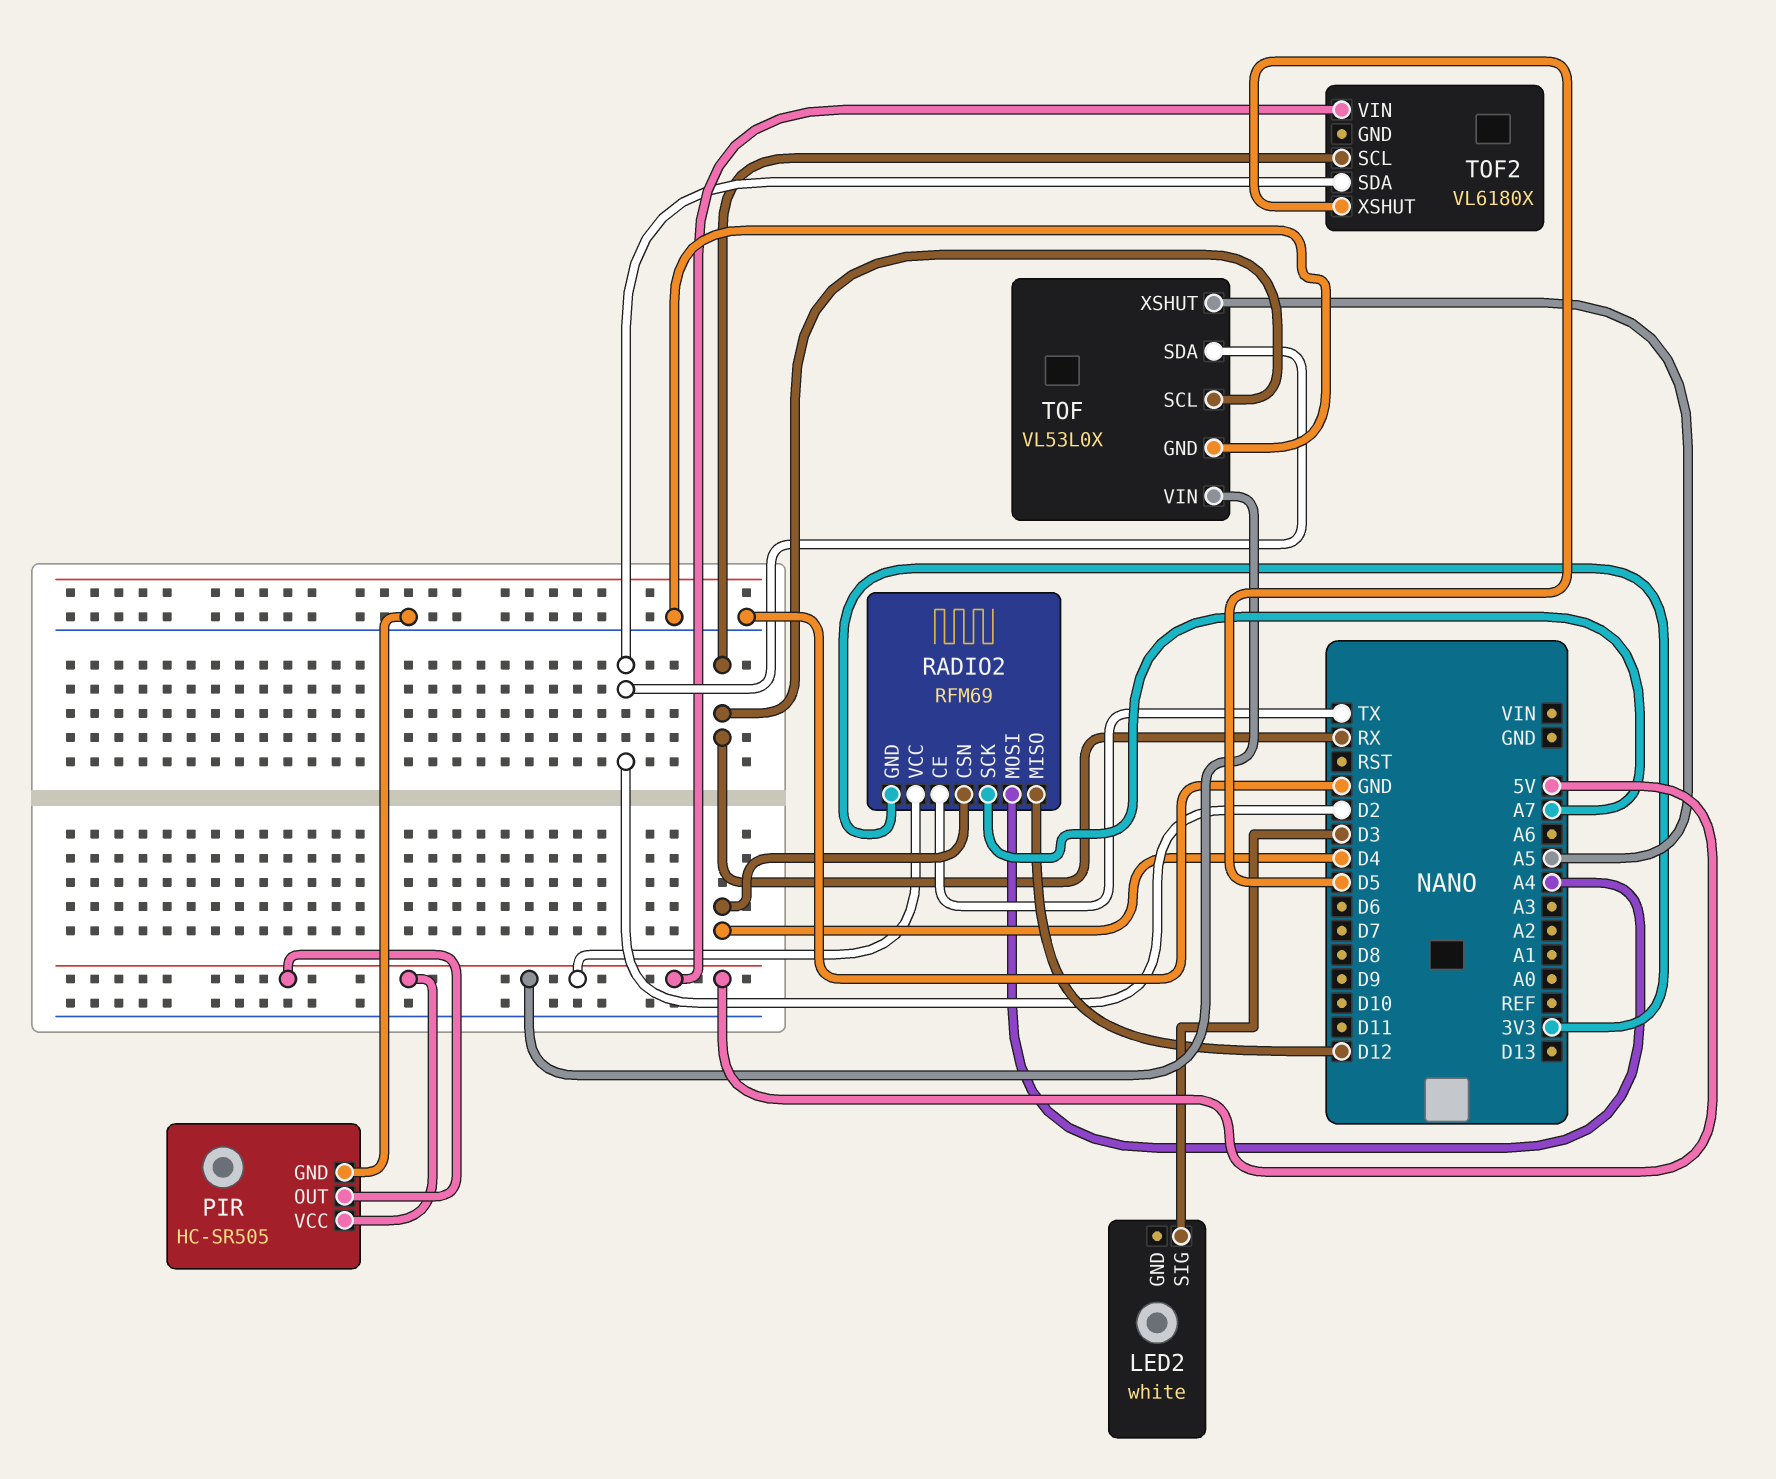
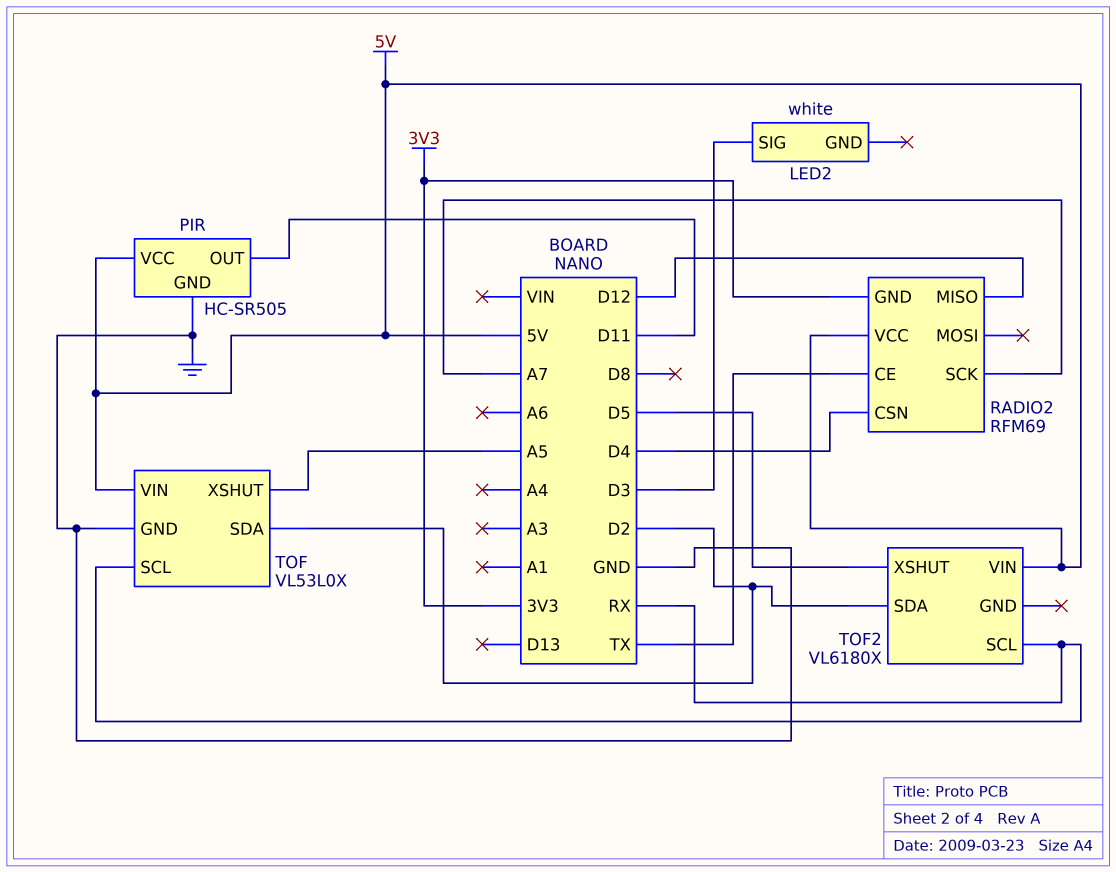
PIR pin OUT: 5V -> D11
RADIO2 pin MOSI: A4 -> none

